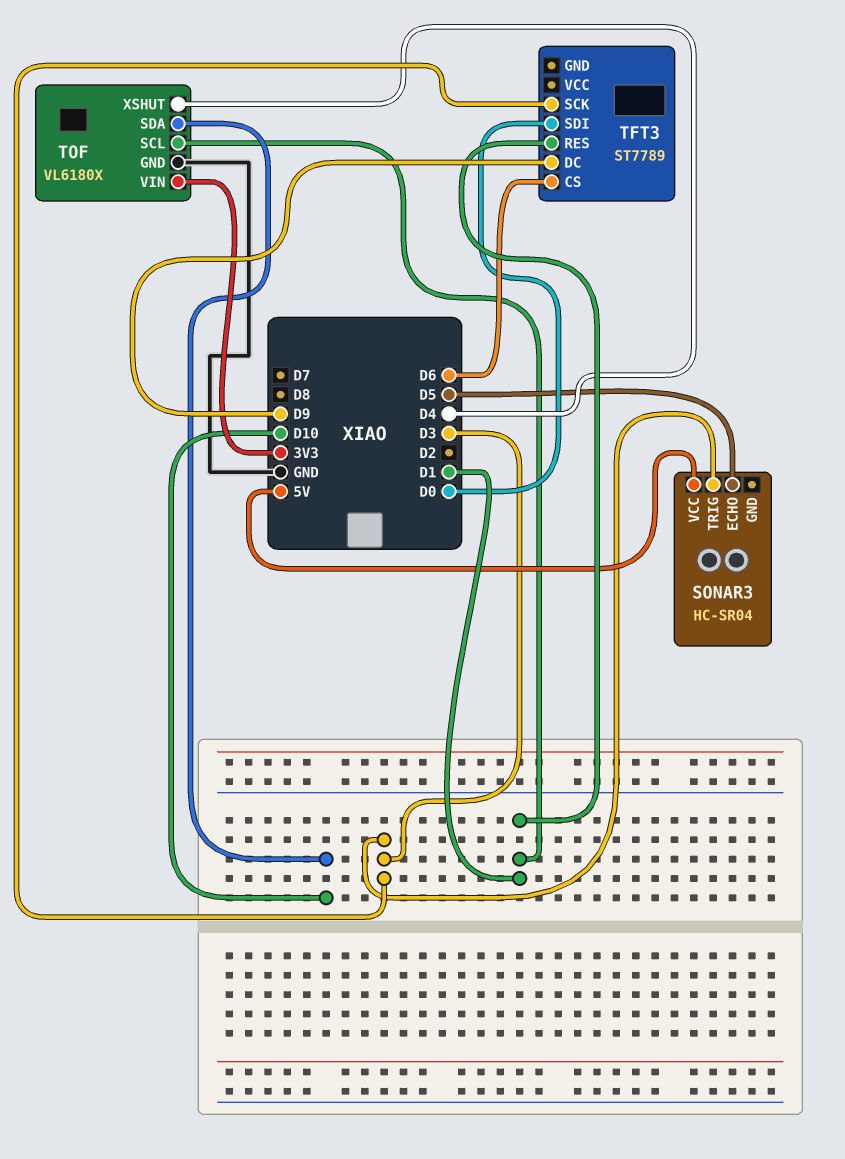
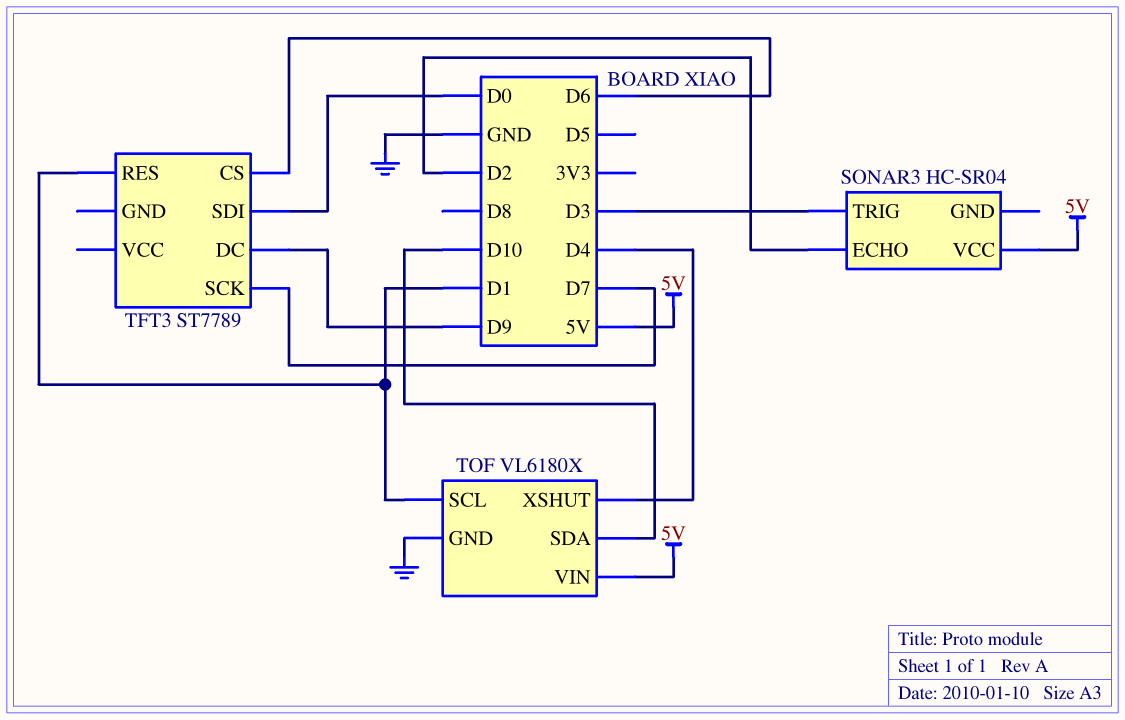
SONAR3 pin ECHO: D5 -> D2
TFT3 pin SCK: D3 -> D7
TOF pin VIN: 3V3 -> 5V

